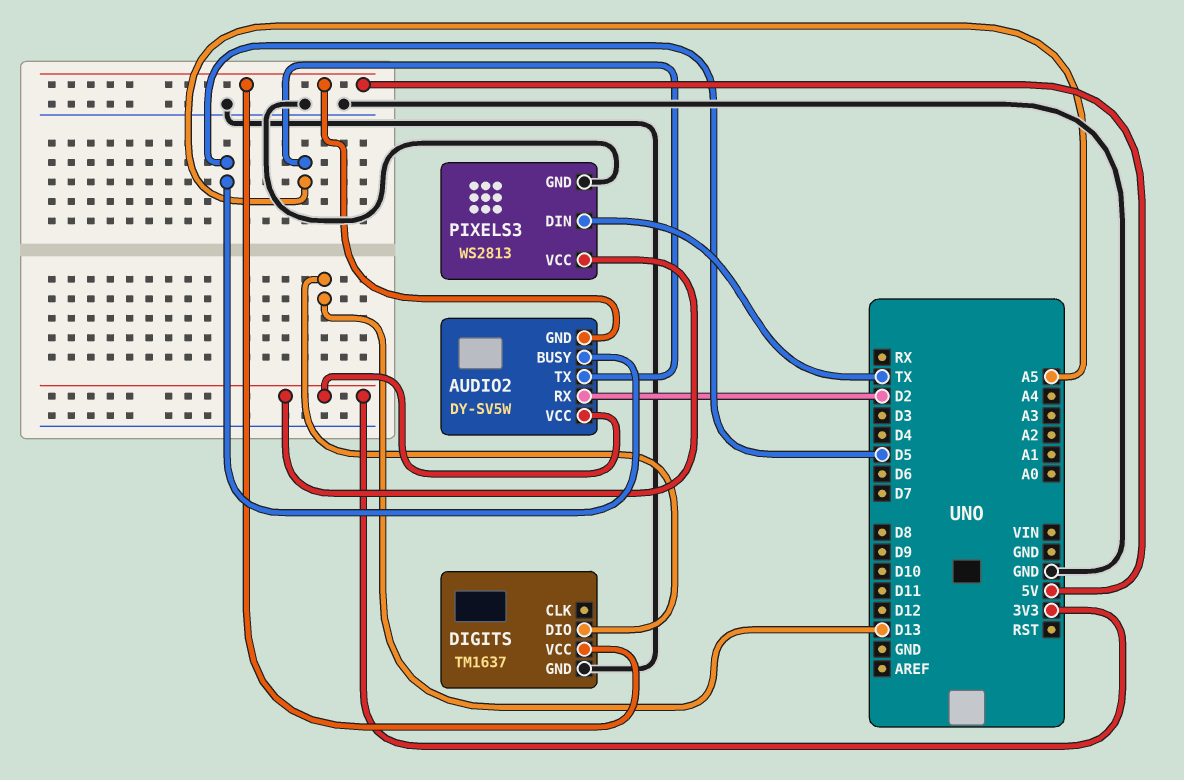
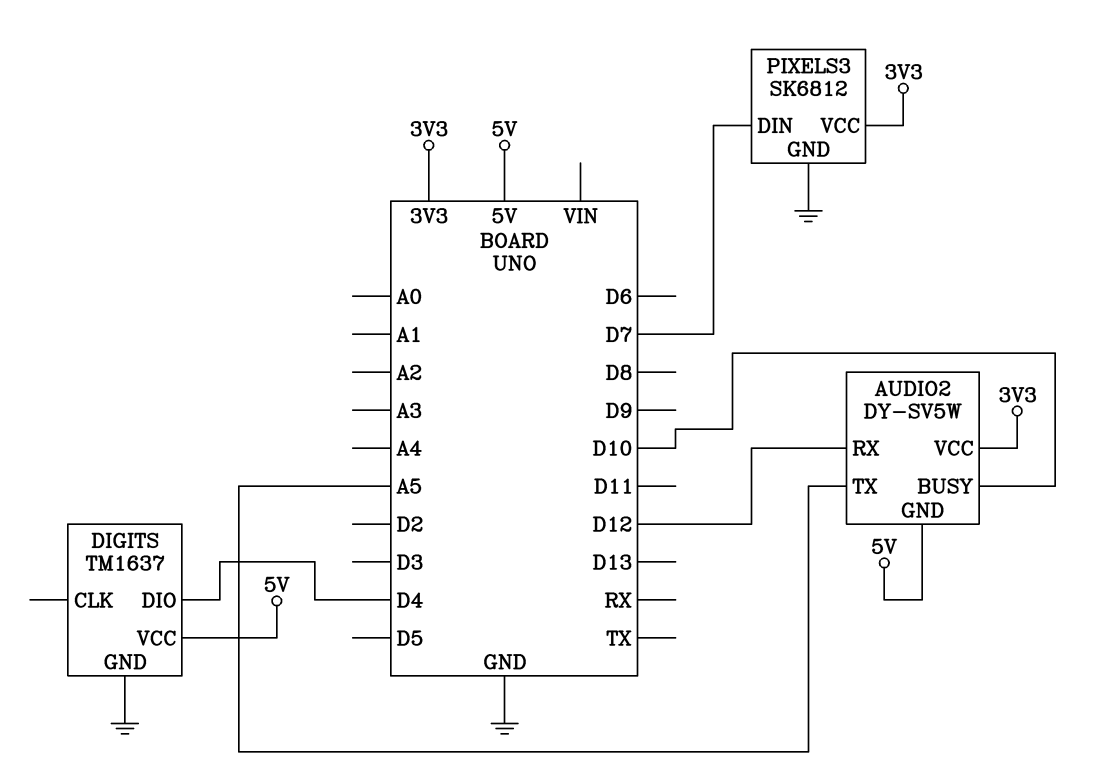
AUDIO2 pin BUSY: D5 -> D10
AUDIO2 pin RX: D2 -> D12
DIGITS pin DIO: D13 -> D4
PIXELS3: WS2813 -> SK6812
PIXELS3 pin DIN: TX -> D7

